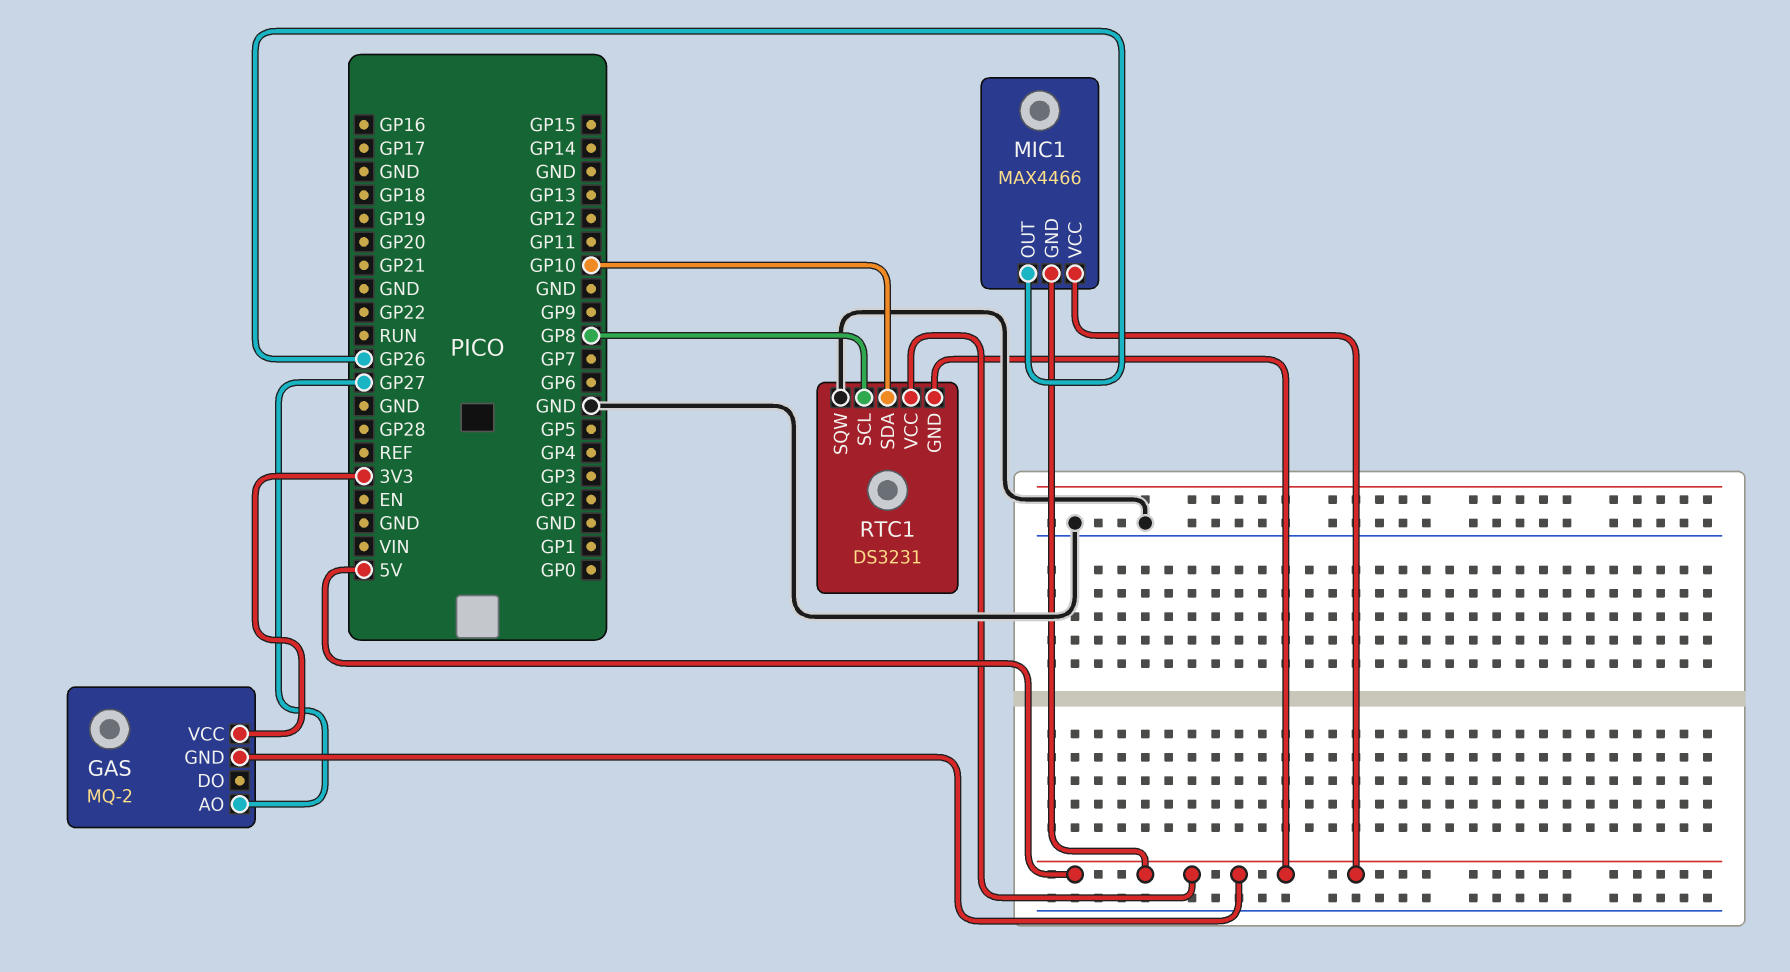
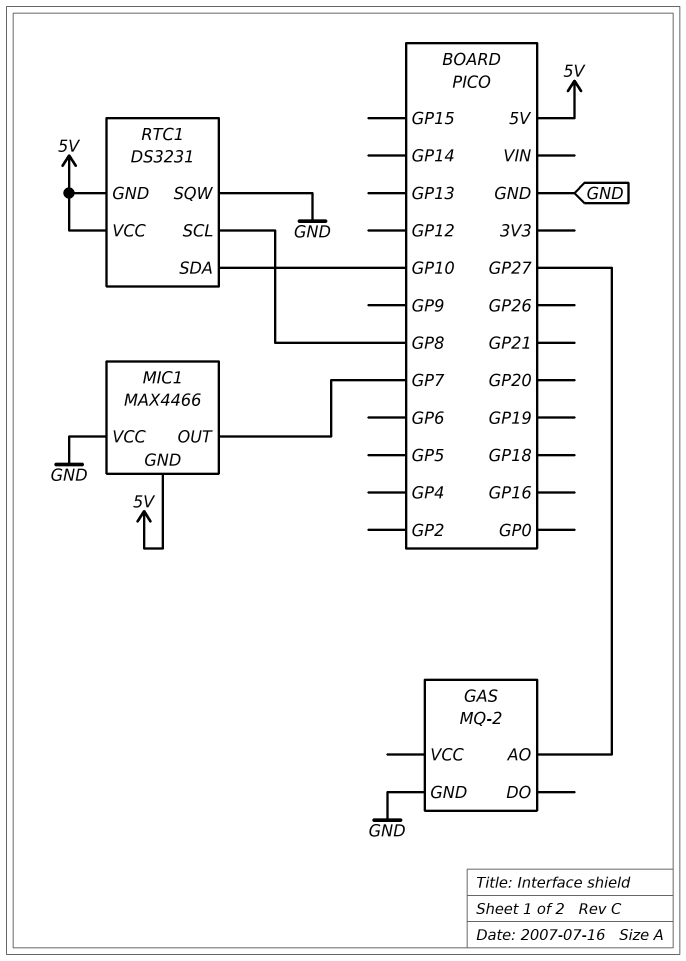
GAS pin GND: 5V -> GND
GAS pin VCC: 3V3 -> none
MIC1 pin OUT: GP26 -> GP7
MIC1 pin VCC: 5V -> GND

